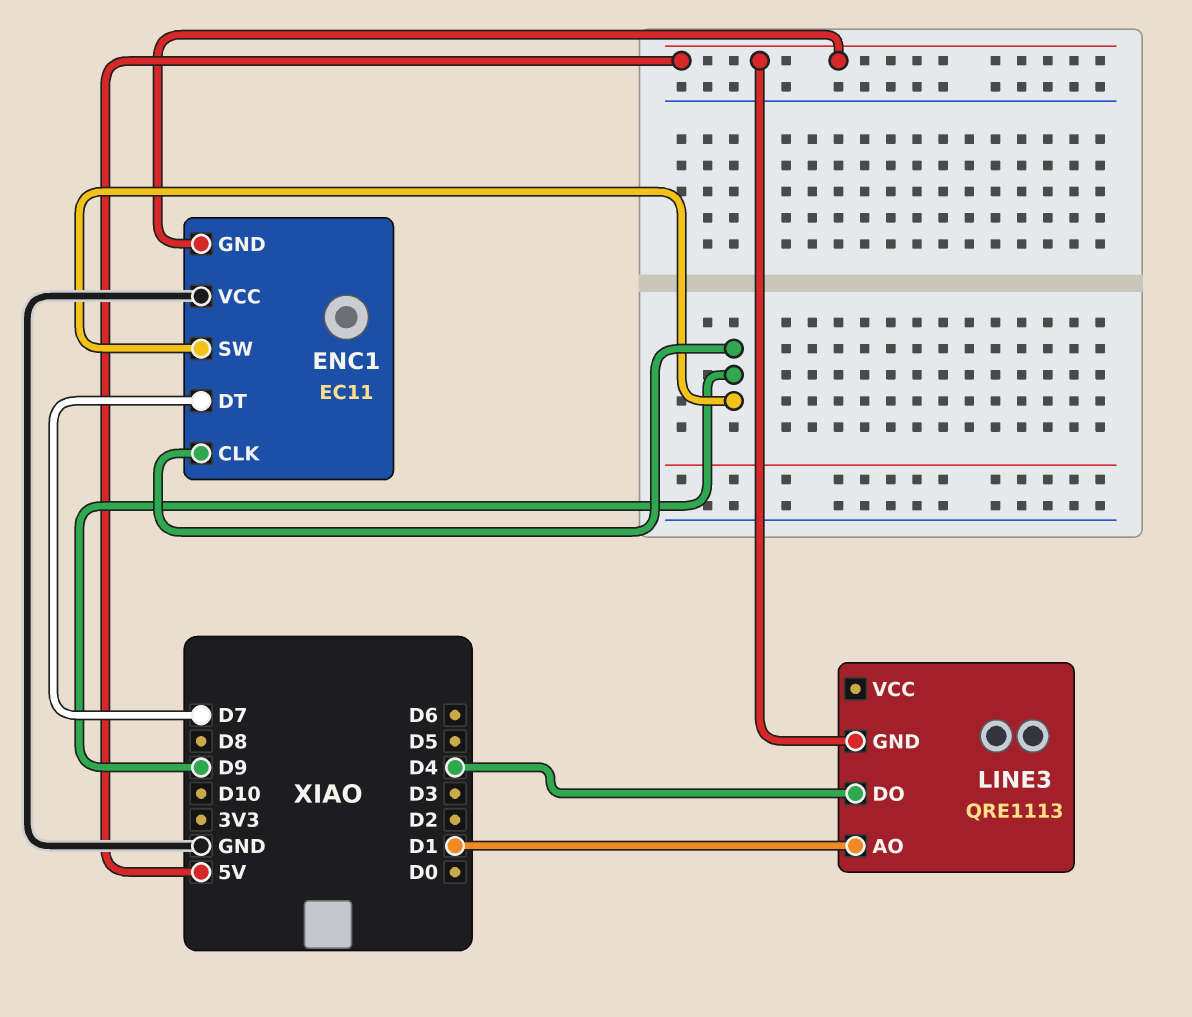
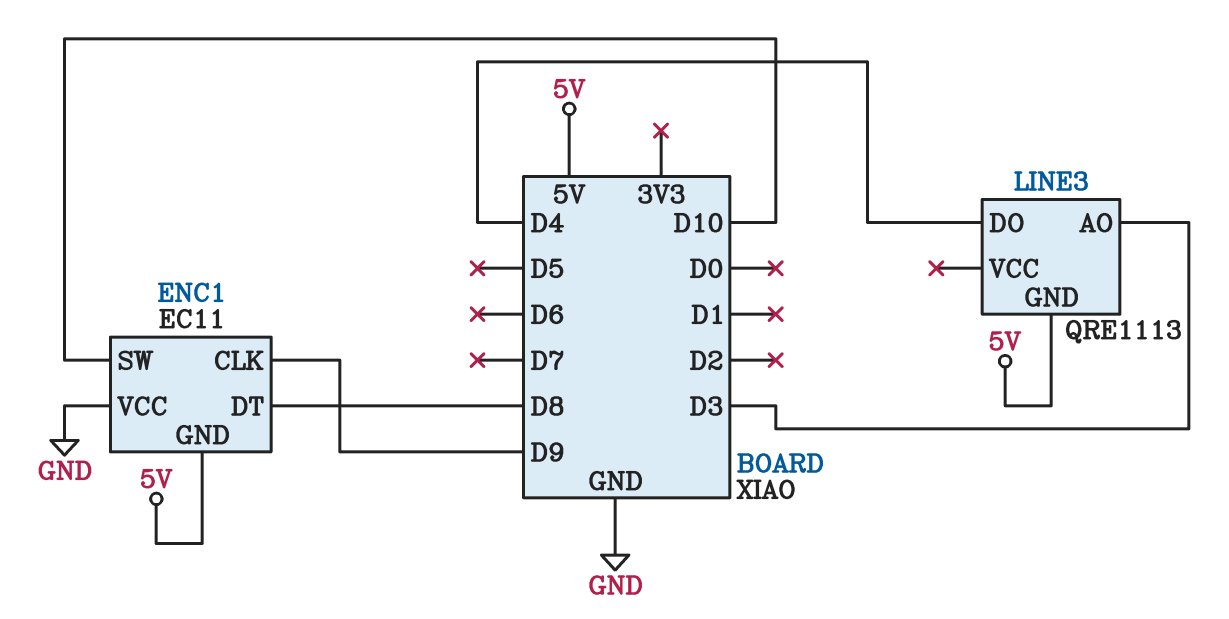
ENC1 pin DT: D7 -> D8
ENC1 pin SW: D9 -> D10
LINE3 pin AO: D1 -> D3

